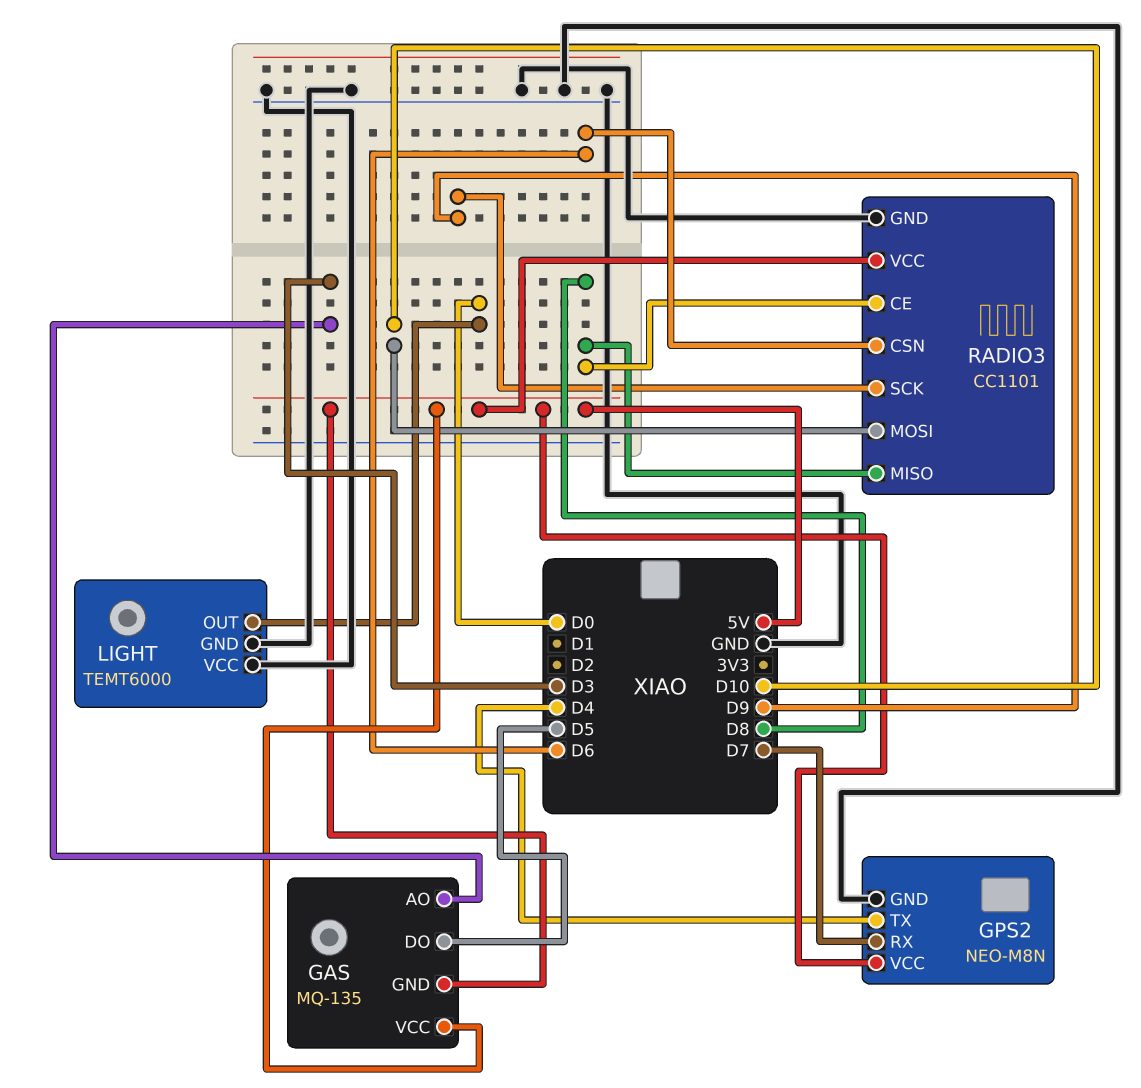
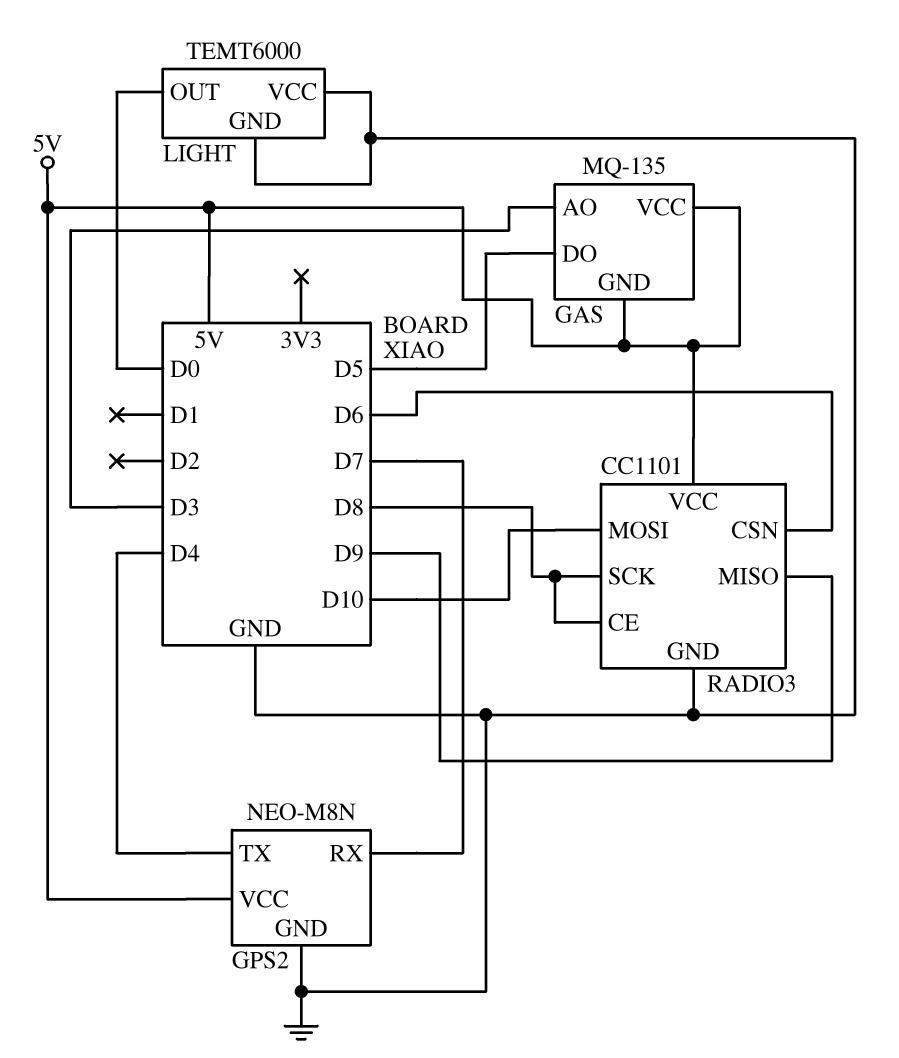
RADIO3 pin MISO: D8 -> D9
RADIO3 pin SCK: D9 -> D8

